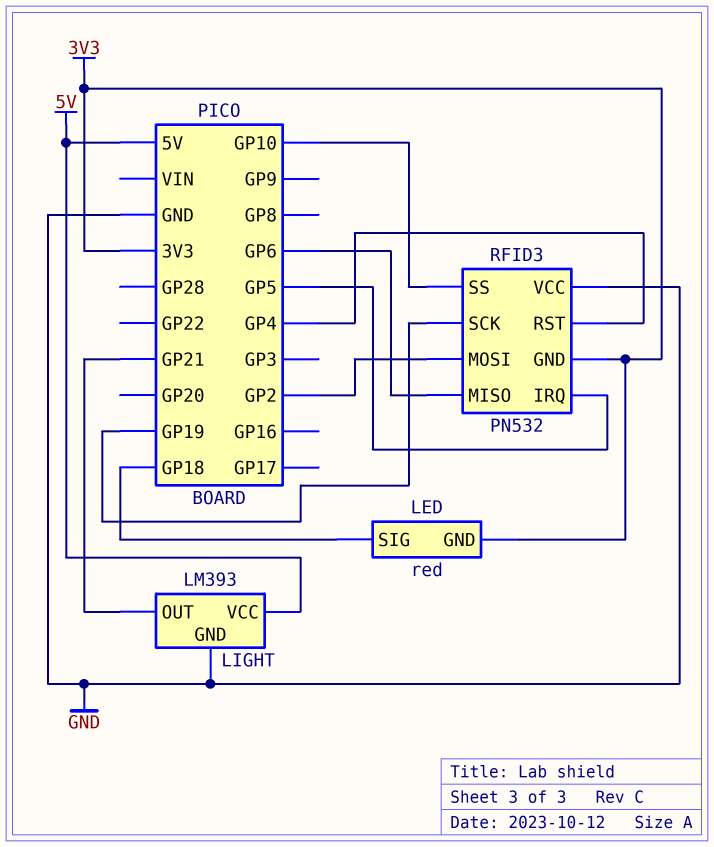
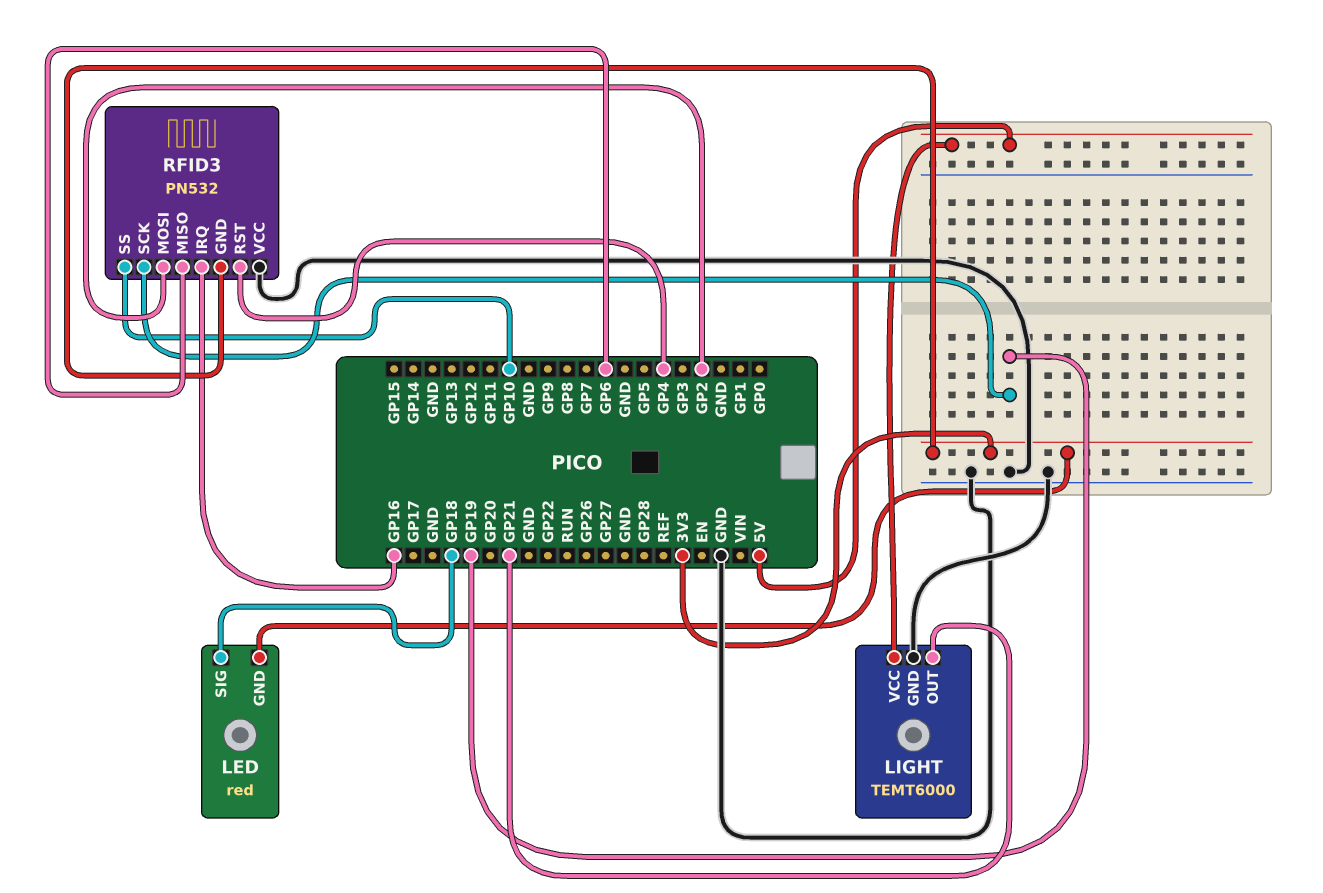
LIGHT: LM393 -> TEMT6000
RFID3 pin IRQ: GP5 -> GP16

